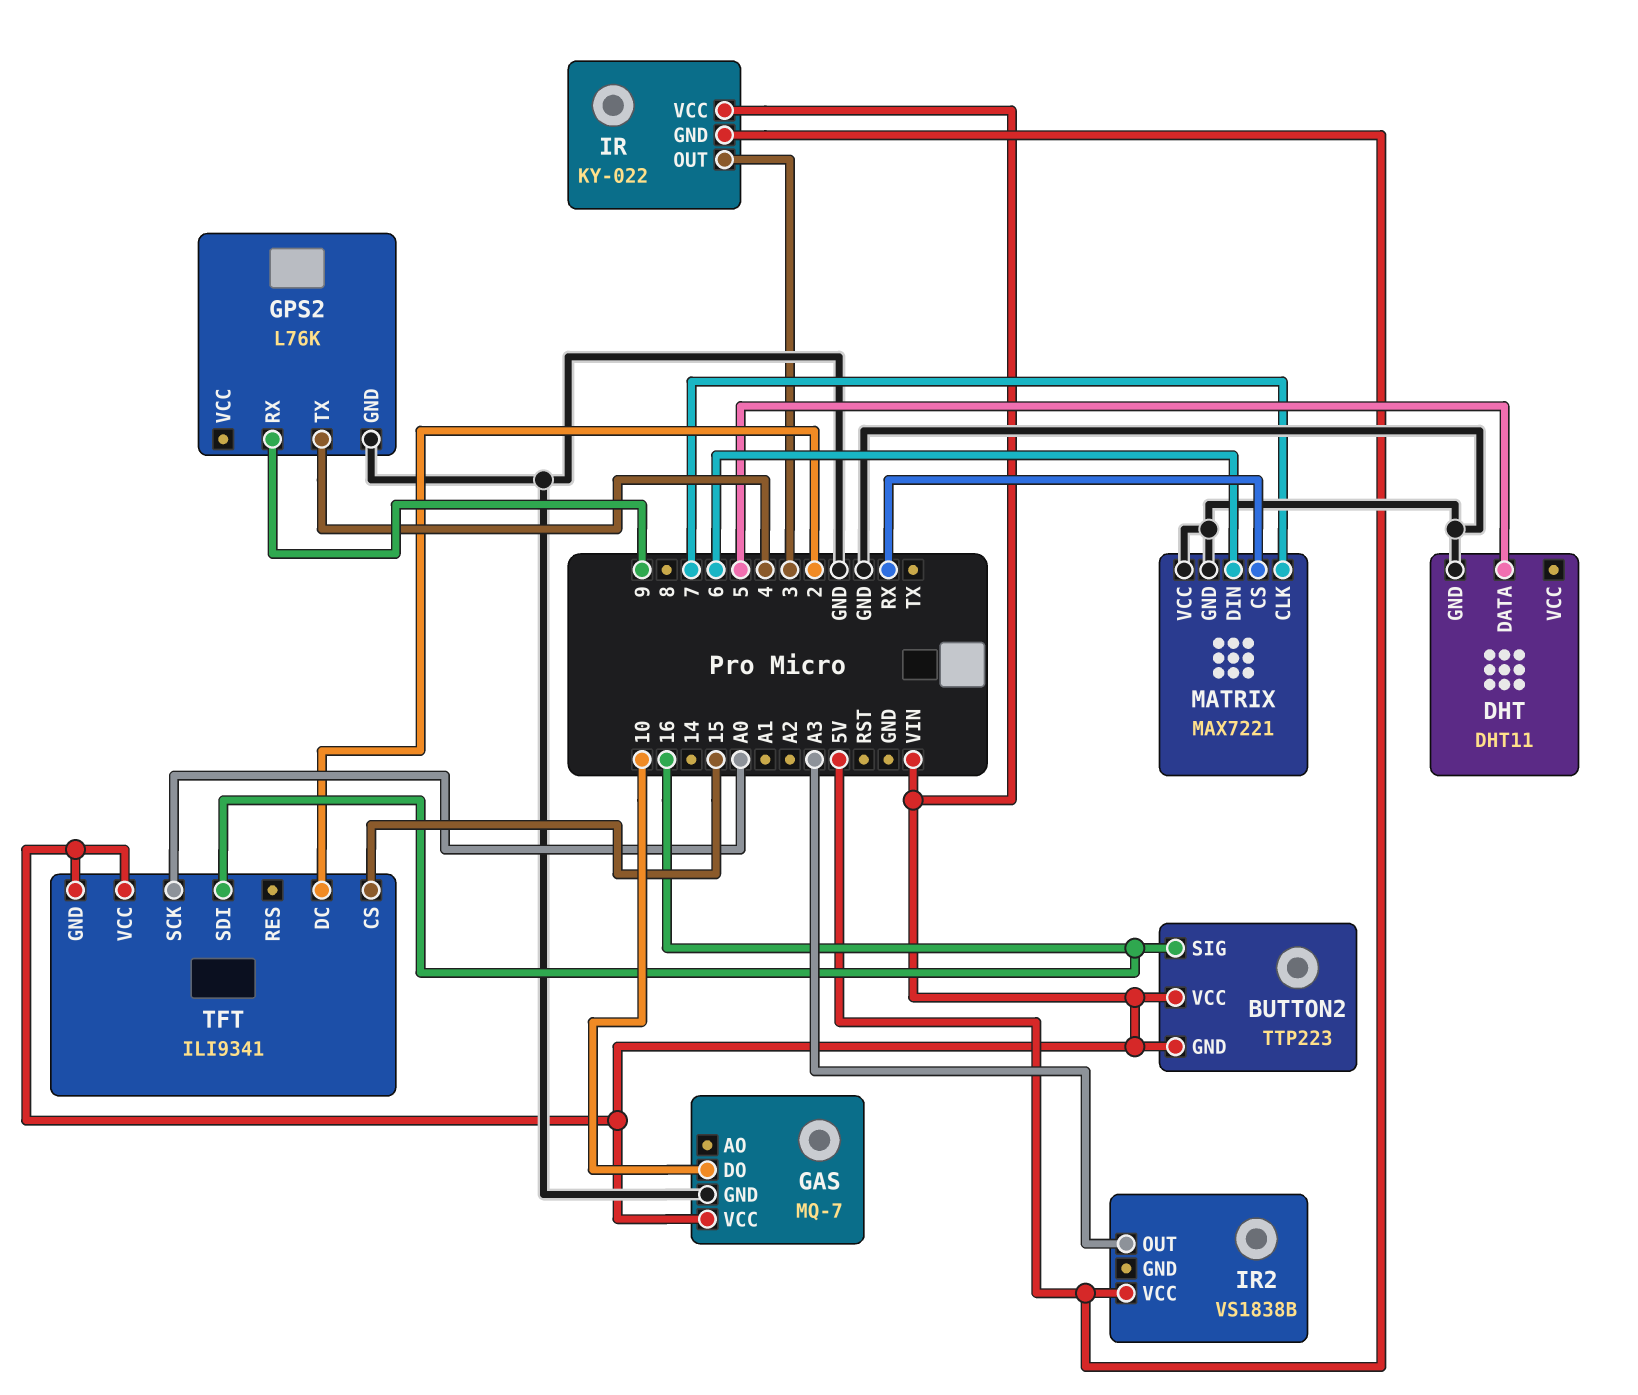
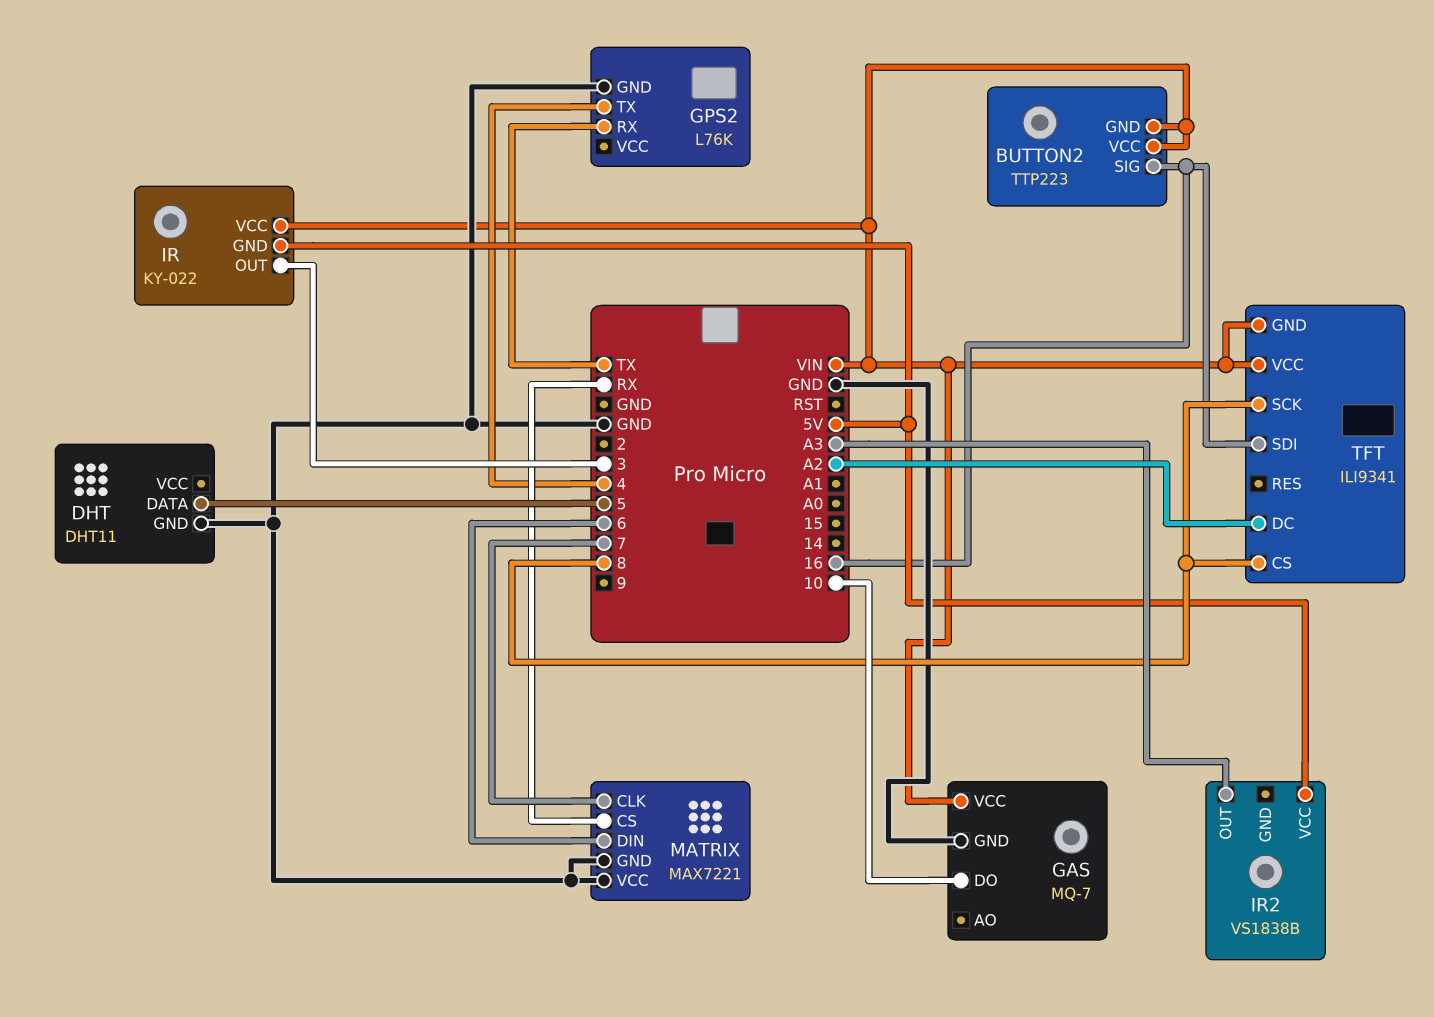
GPS2 pin RX: 9 -> TX
TFT pin CS: 15 -> 8
TFT pin DC: 2 -> A2
TFT pin SCK: A0 -> 8

